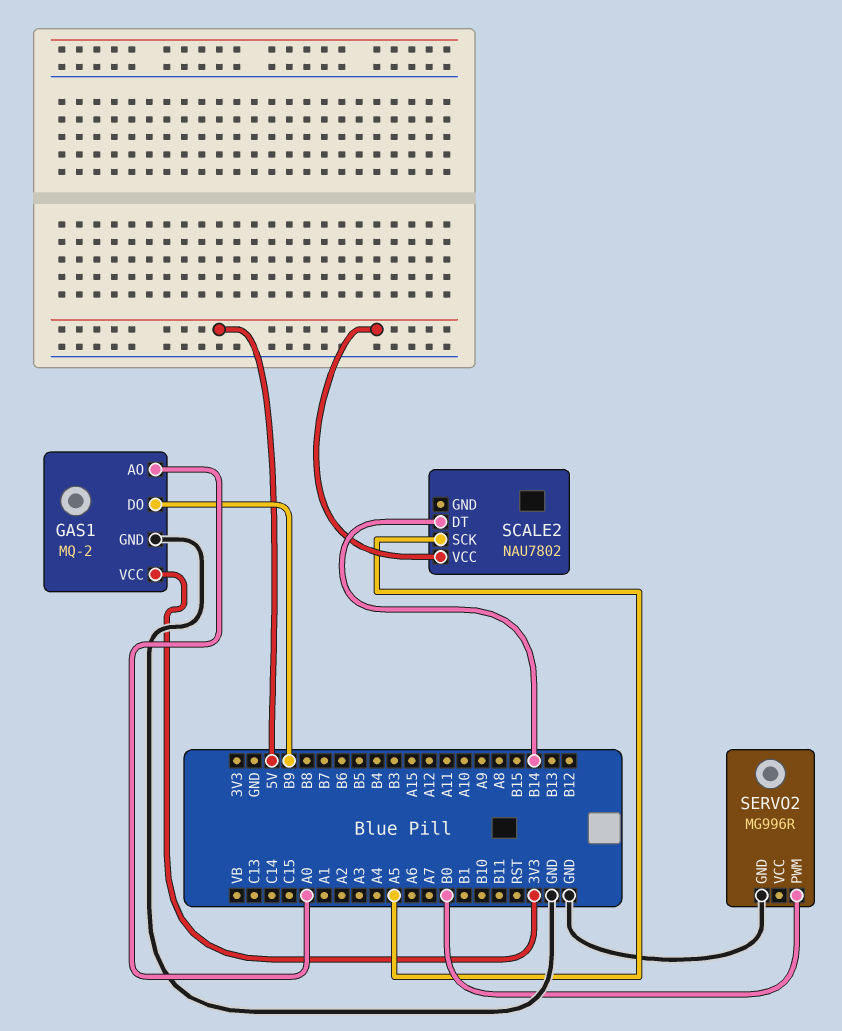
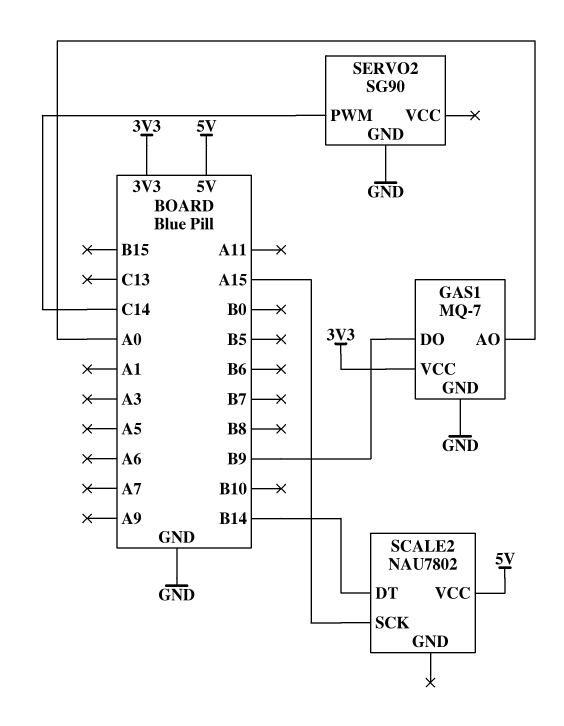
GAS1: MQ-2 -> MQ-7
SCALE2 pin SCK: A5 -> A15
SERVO2: MG996R -> SG90
SERVO2 pin PWM: B0 -> C14

